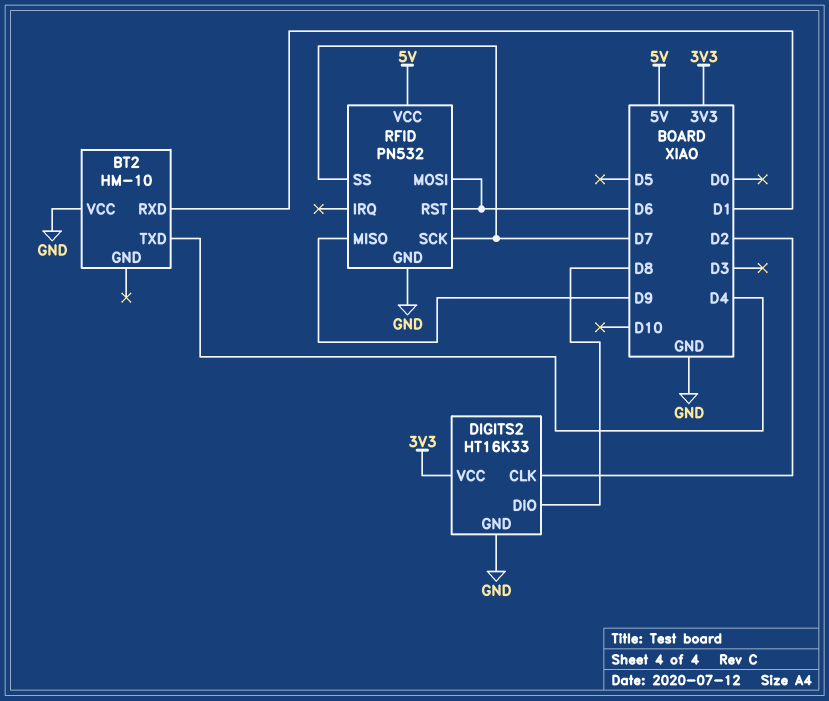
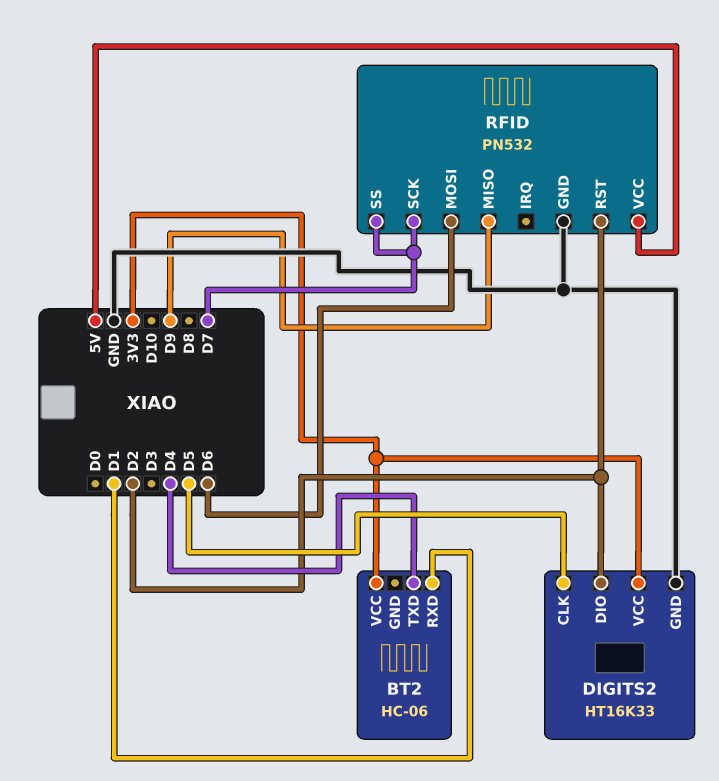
BT2: HM-10 -> HC-06
BT2 pin VCC: GND -> 3V3
DIGITS2 pin CLK: D2 -> D5
DIGITS2 pin DIO: D8 -> D2
RFID pin RST: D6 -> D2

